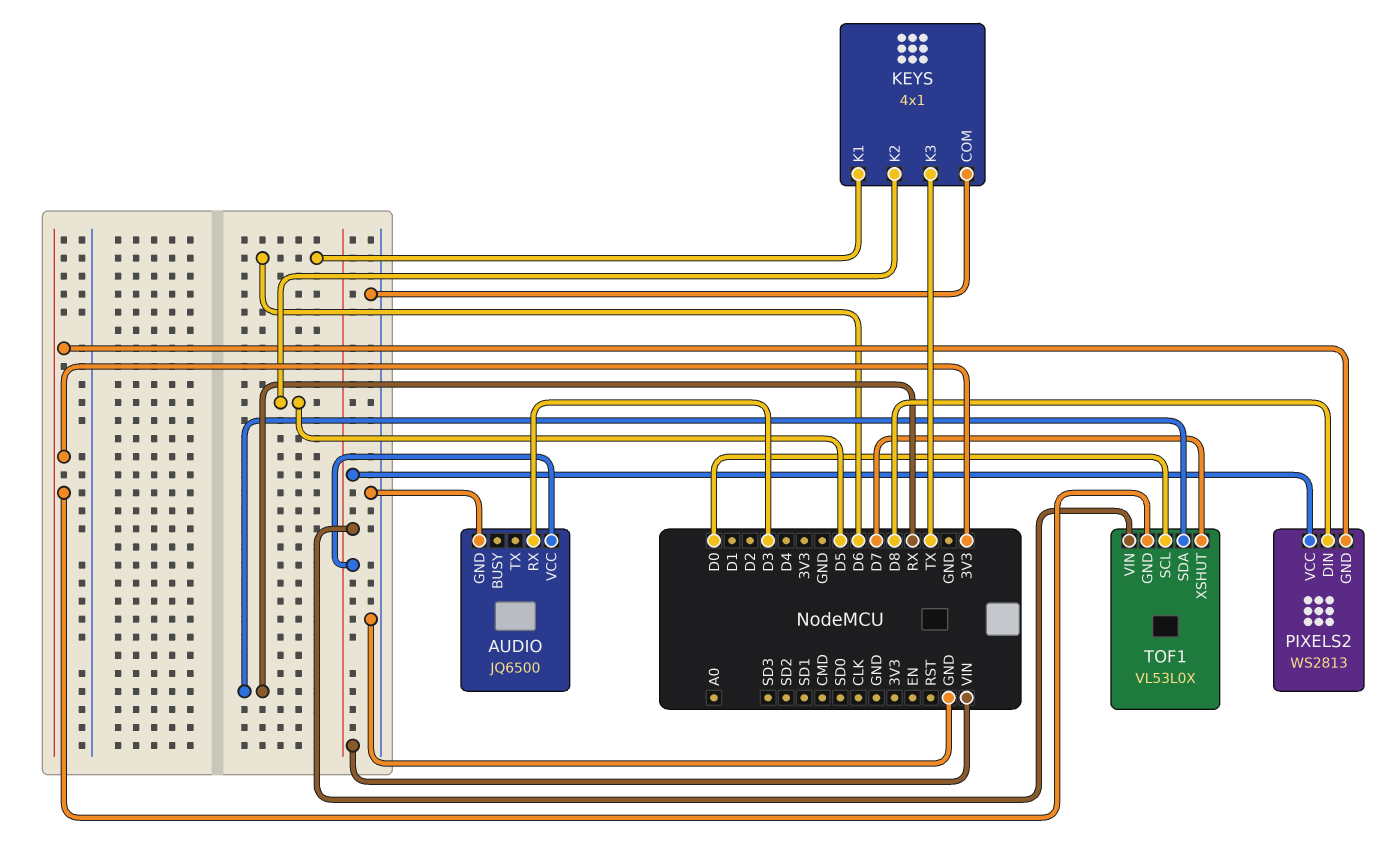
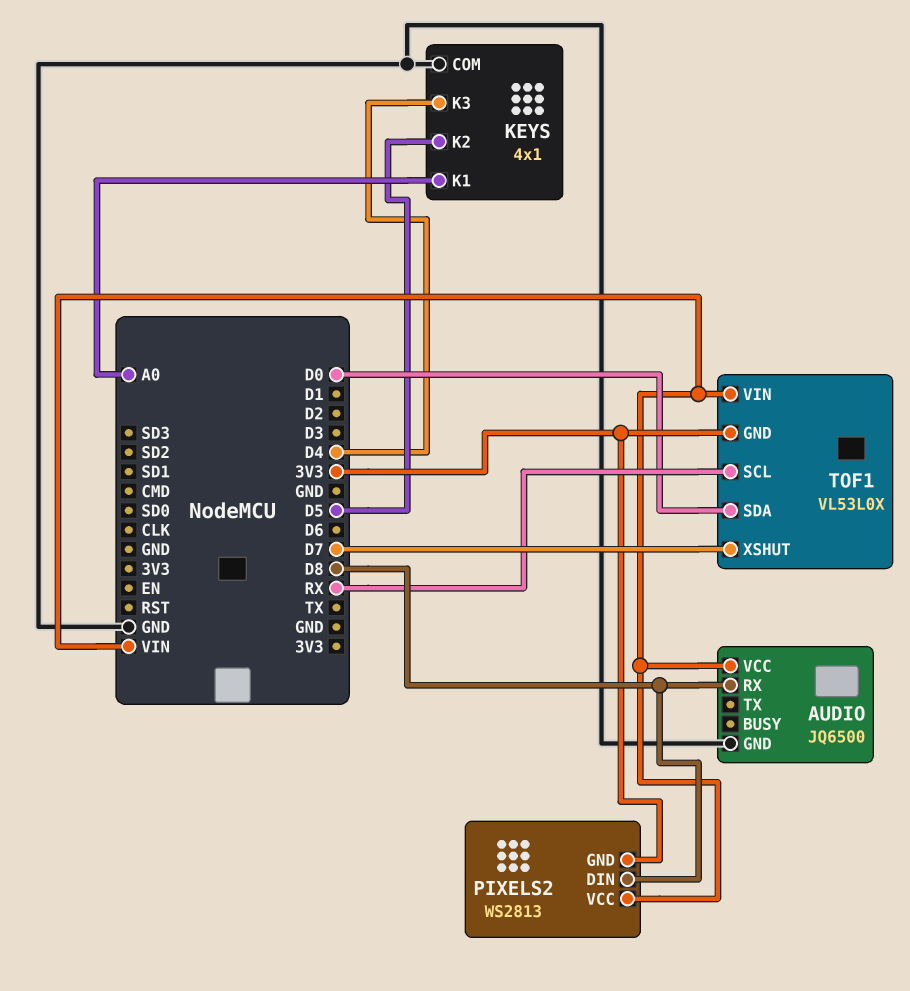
AUDIO pin RX: D3 -> D8
KEYS pin K1: D6 -> A0
KEYS pin K3: TX -> D4
TOF1 pin SCL: D0 -> RX
TOF1 pin SDA: RX -> D0

